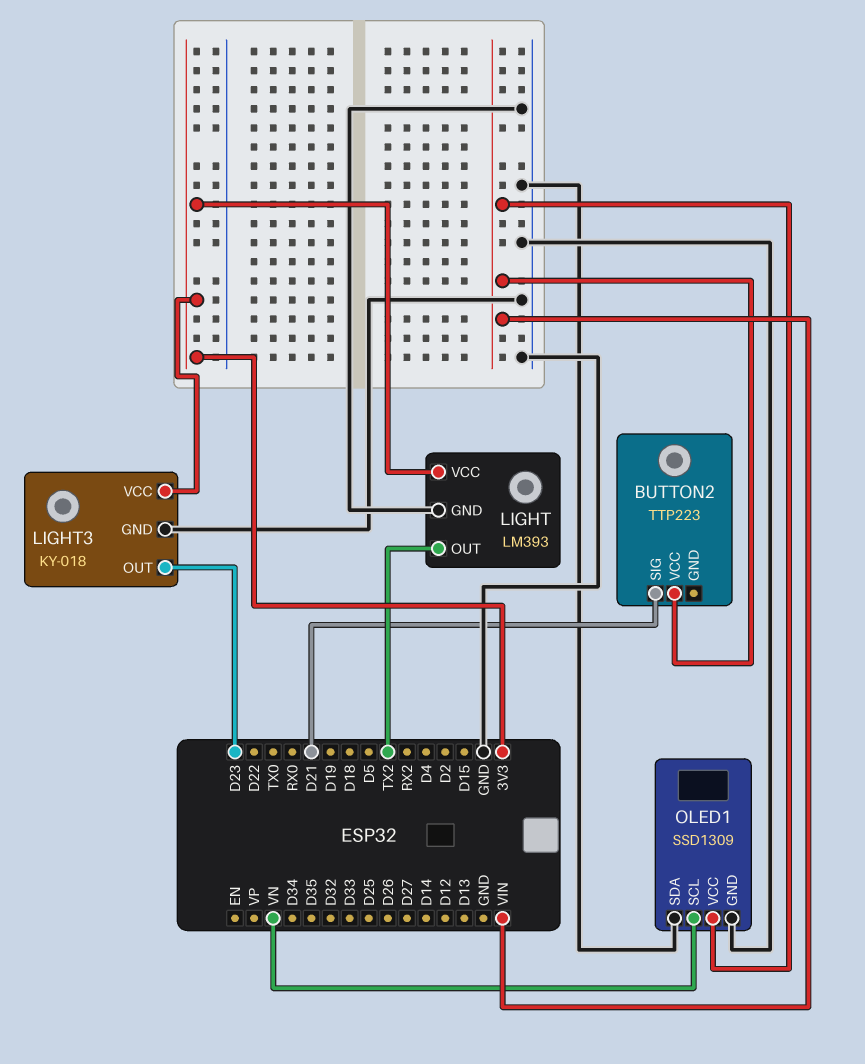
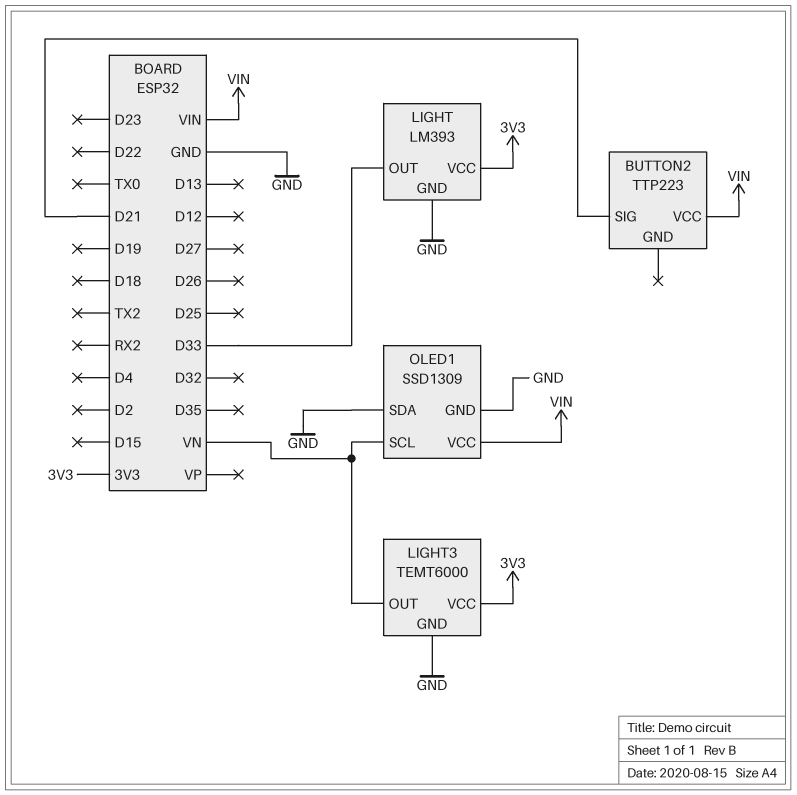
LIGHT pin OUT: TX2 -> D33
LIGHT3: KY-018 -> TEMT6000
LIGHT3 pin OUT: D23 -> VN

